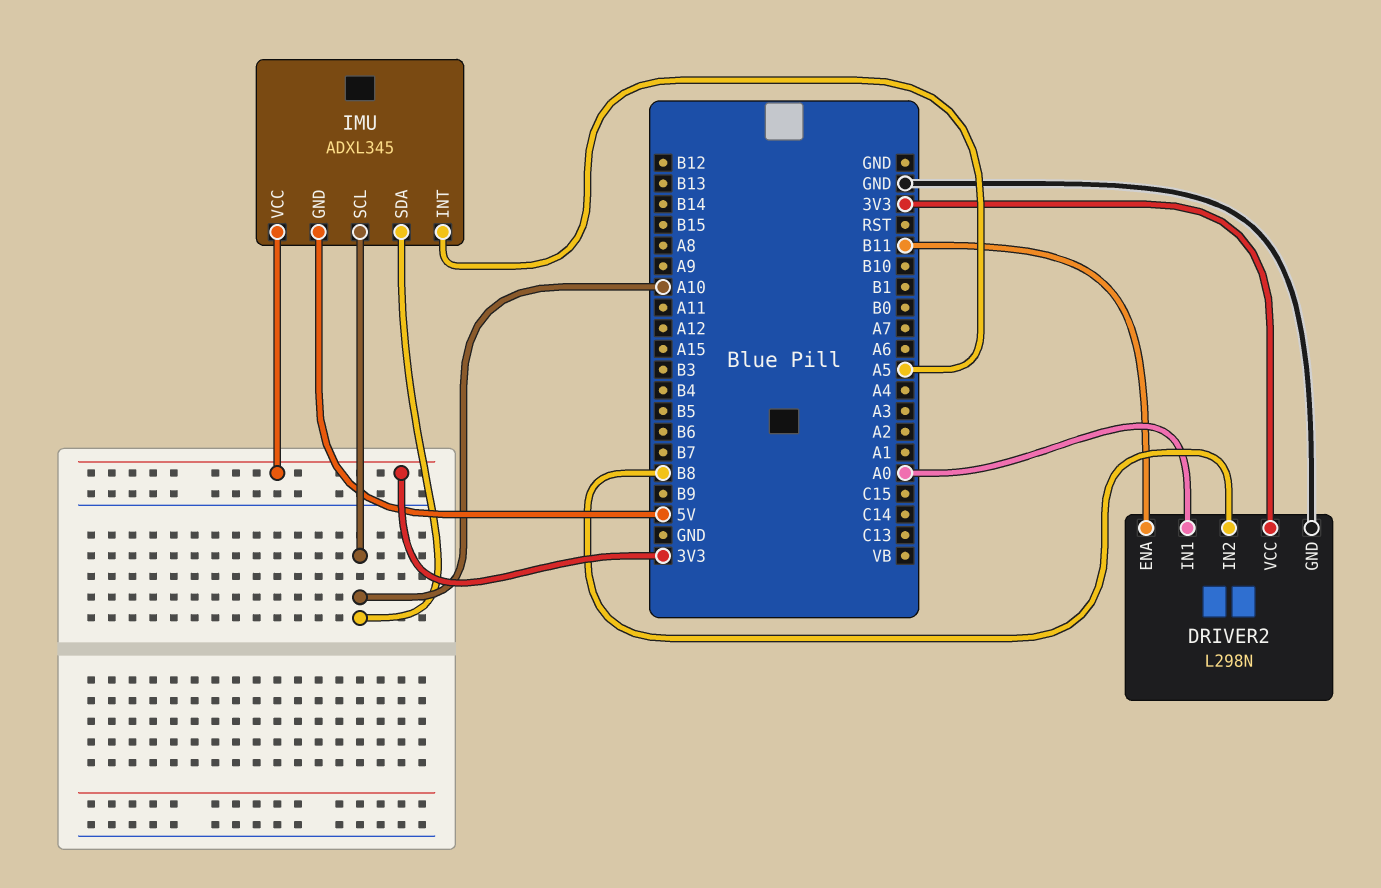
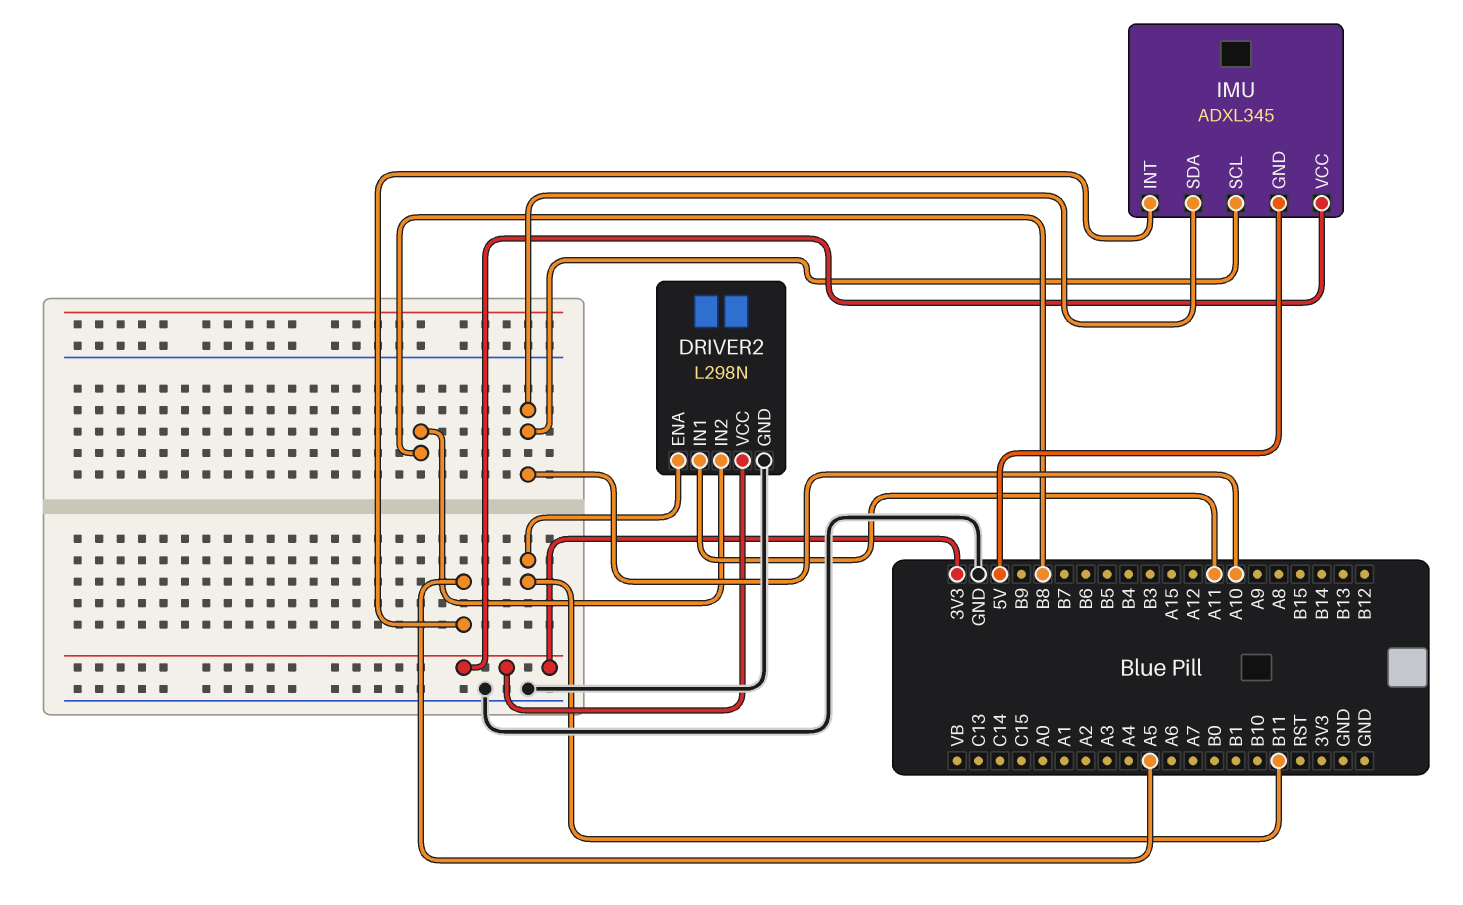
DRIVER2 pin IN1: A0 -> A11

